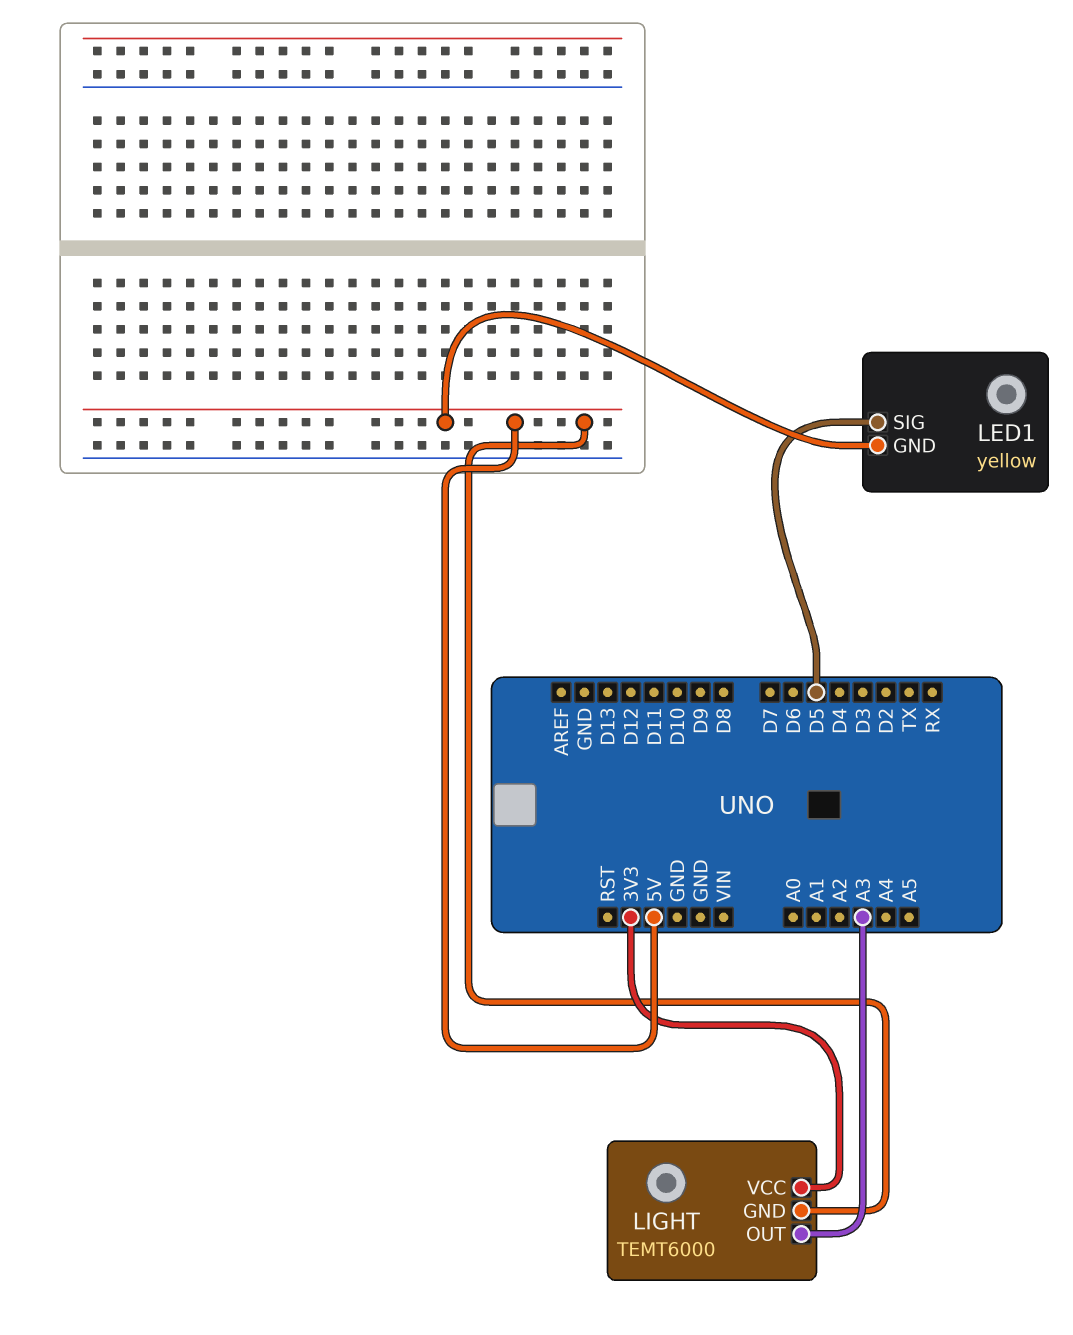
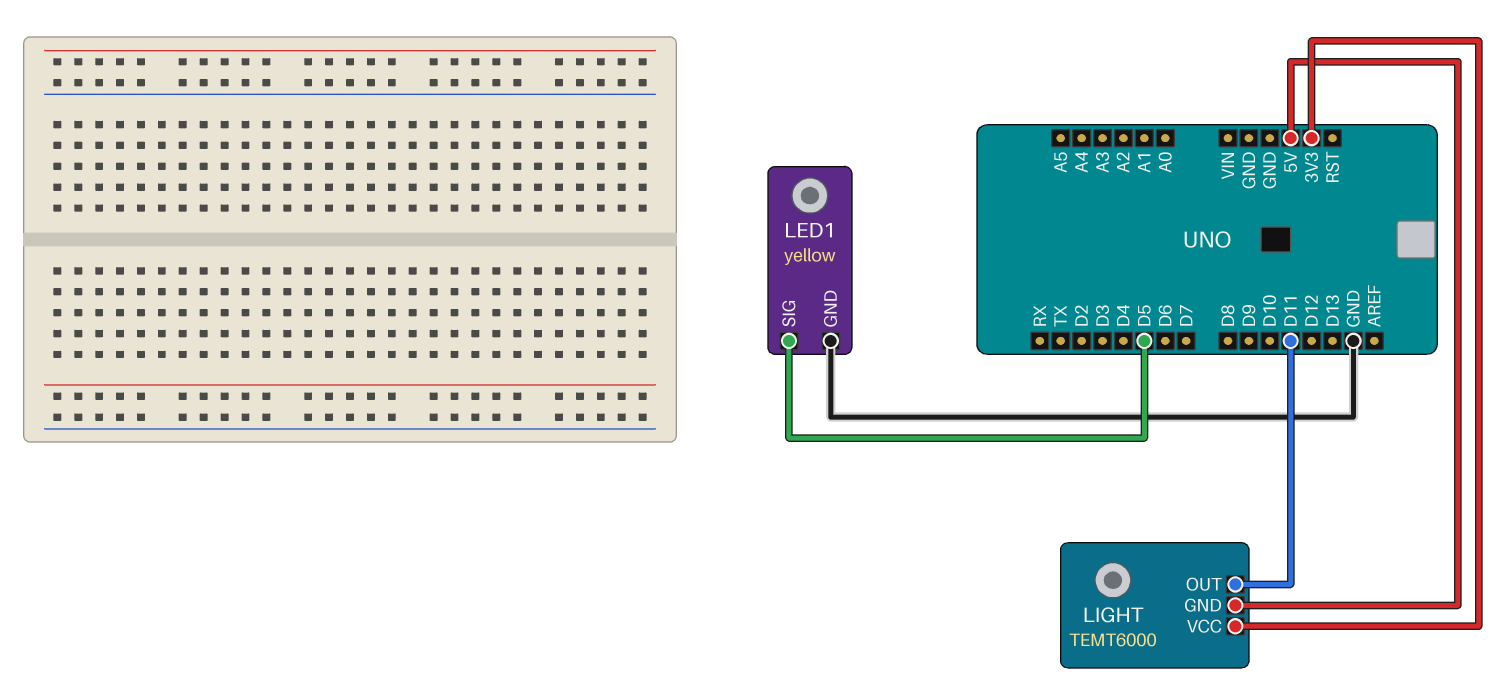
LED1 pin GND: 5V -> GND
LIGHT pin OUT: A3 -> D11

